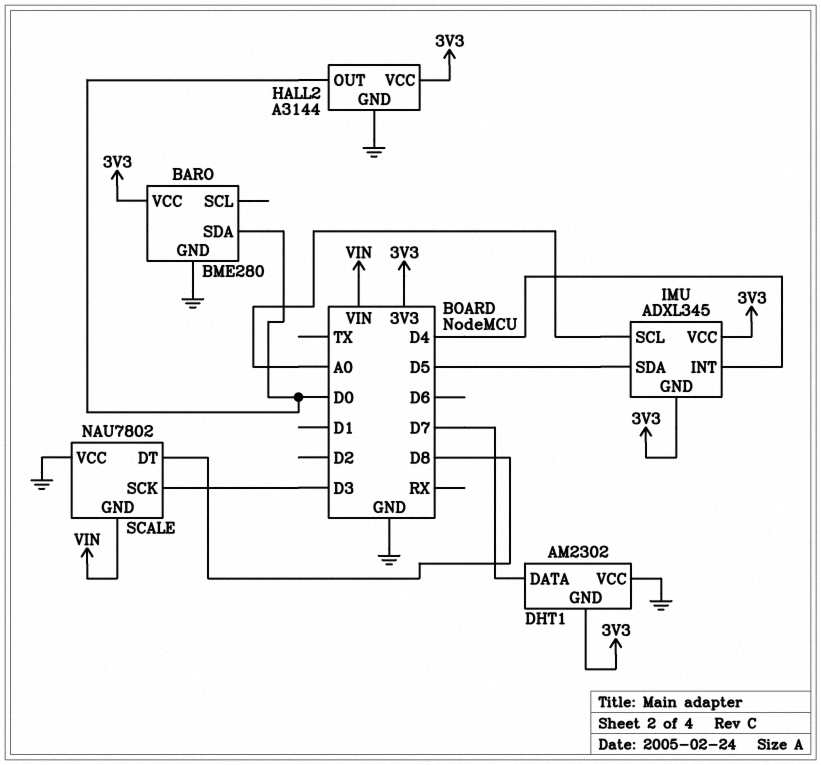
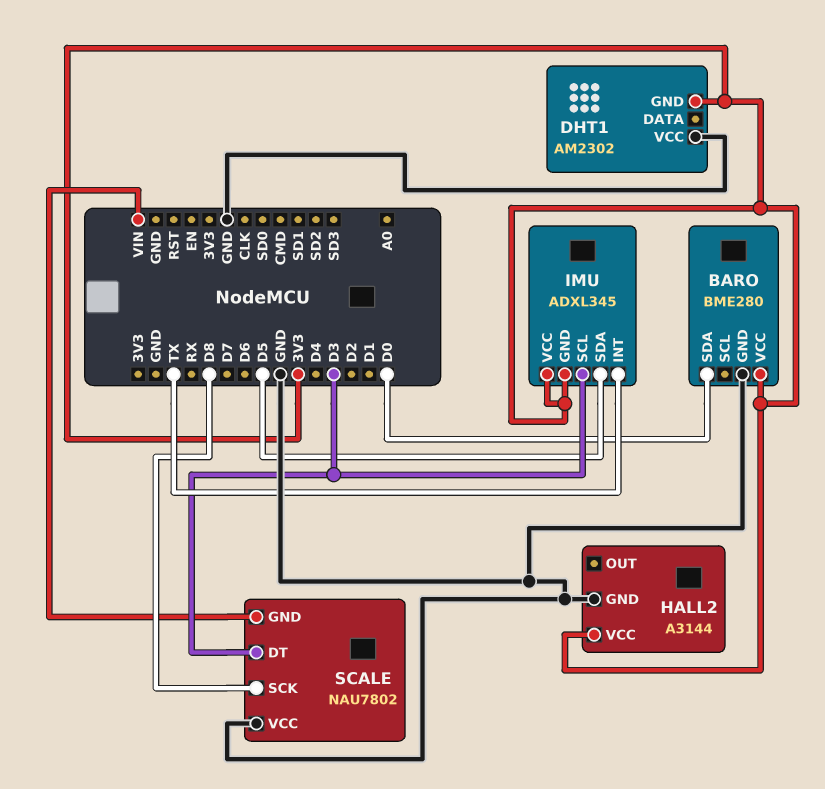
DHT1 pin DATA: D7 -> none
HALL2 pin OUT: D0 -> none
IMU pin INT: D4 -> TX
IMU pin SCL: A0 -> D3
SCALE pin DT: D8 -> D3
SCALE pin SCK: D3 -> D8

